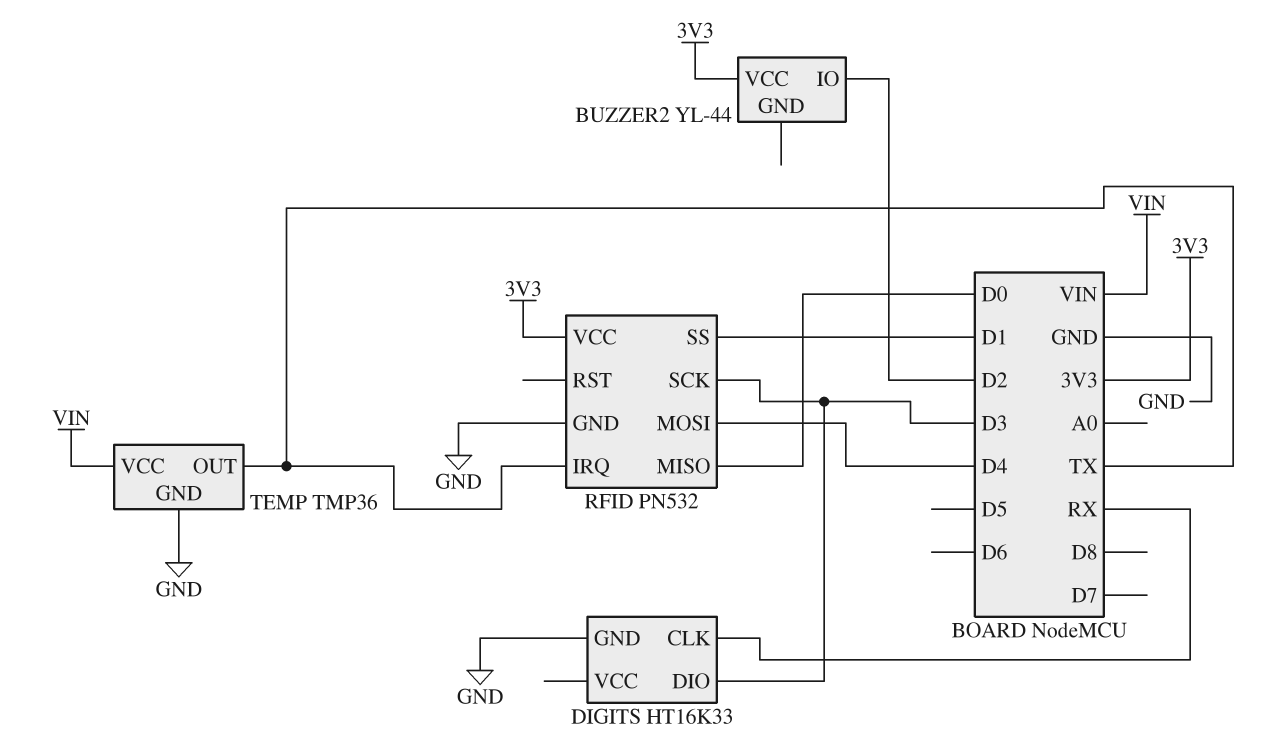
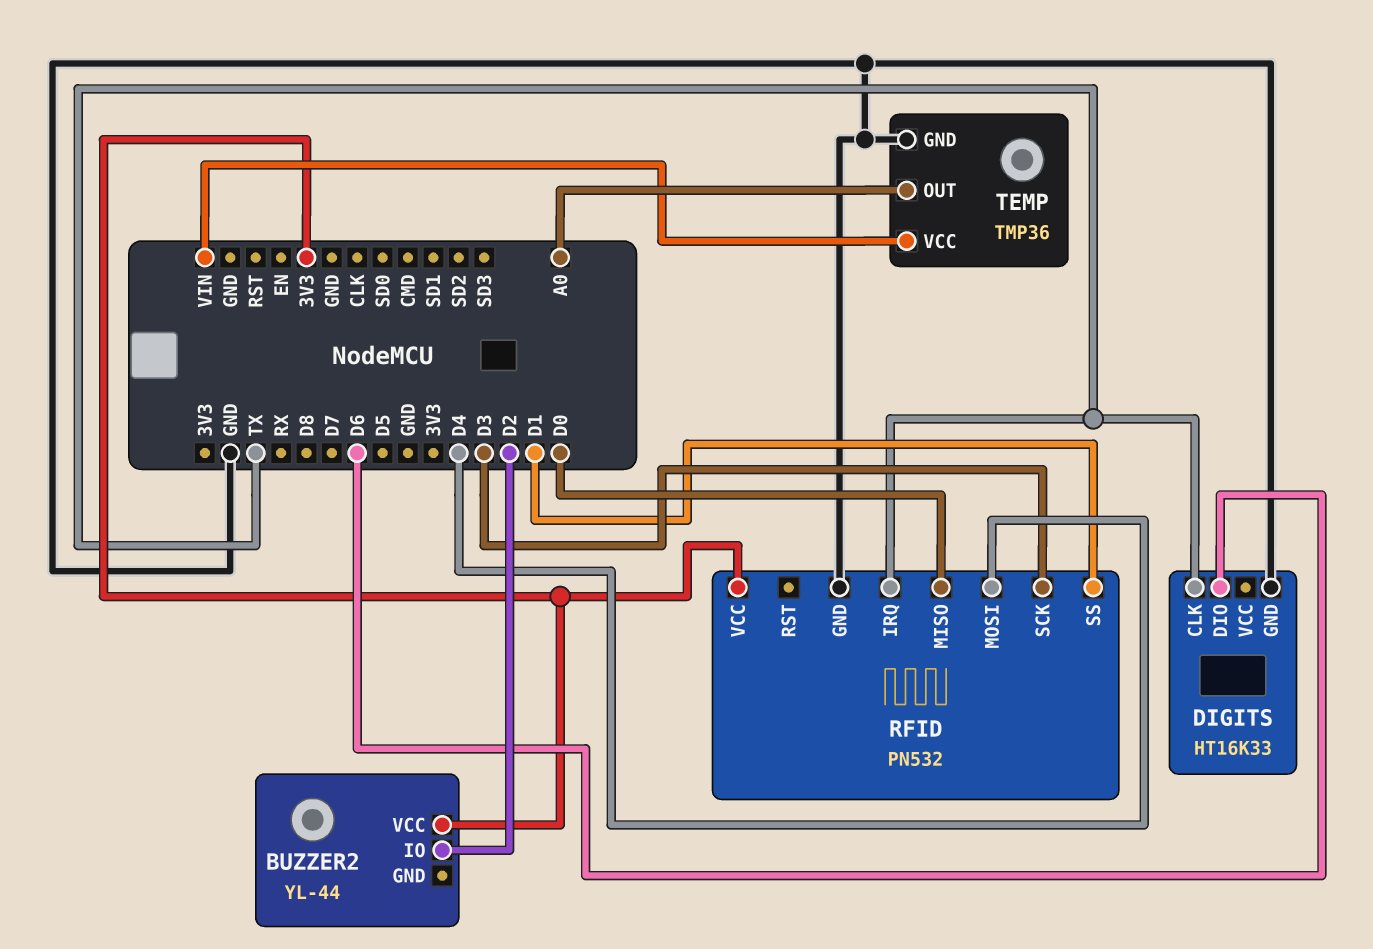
DIGITS pin CLK: RX -> TX
DIGITS pin DIO: D3 -> D6
TEMP pin OUT: TX -> A0

